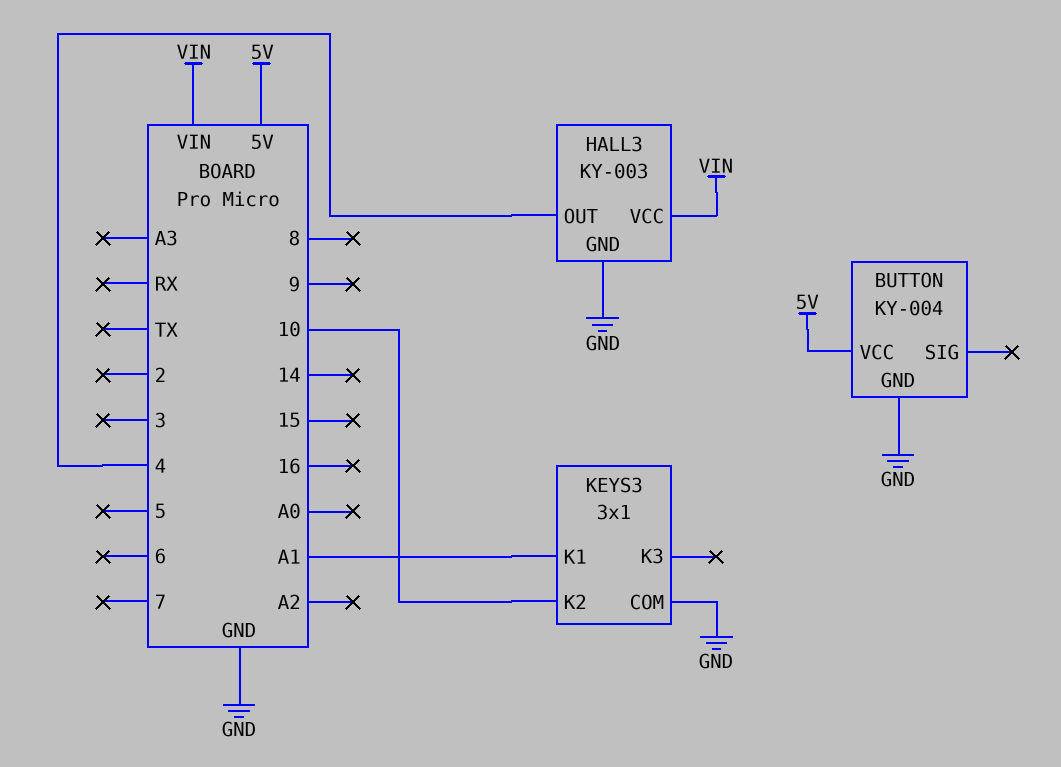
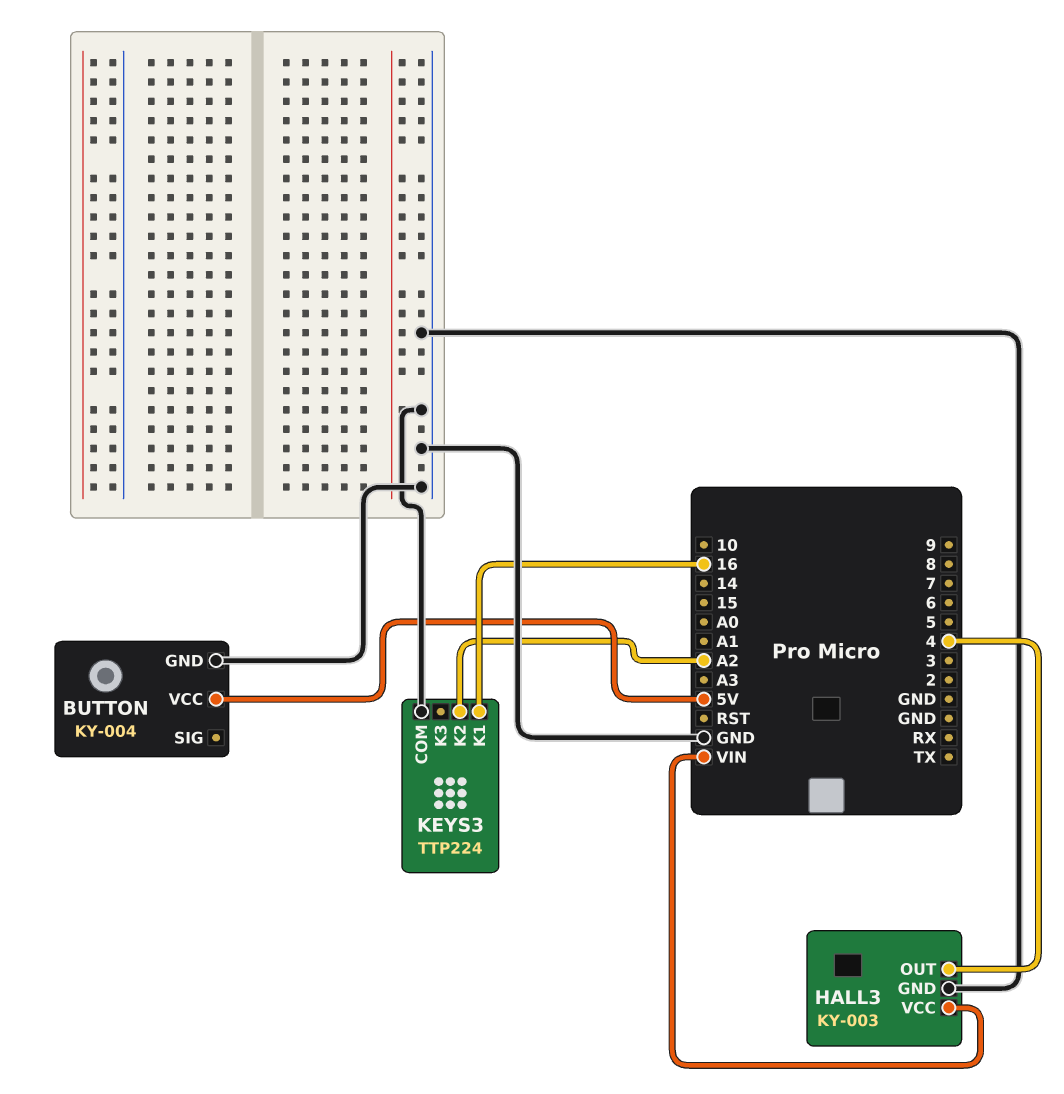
KEYS3: 3x1 -> TTP224
KEYS3 pin K1: A1 -> 16
KEYS3 pin K2: 10 -> A2

